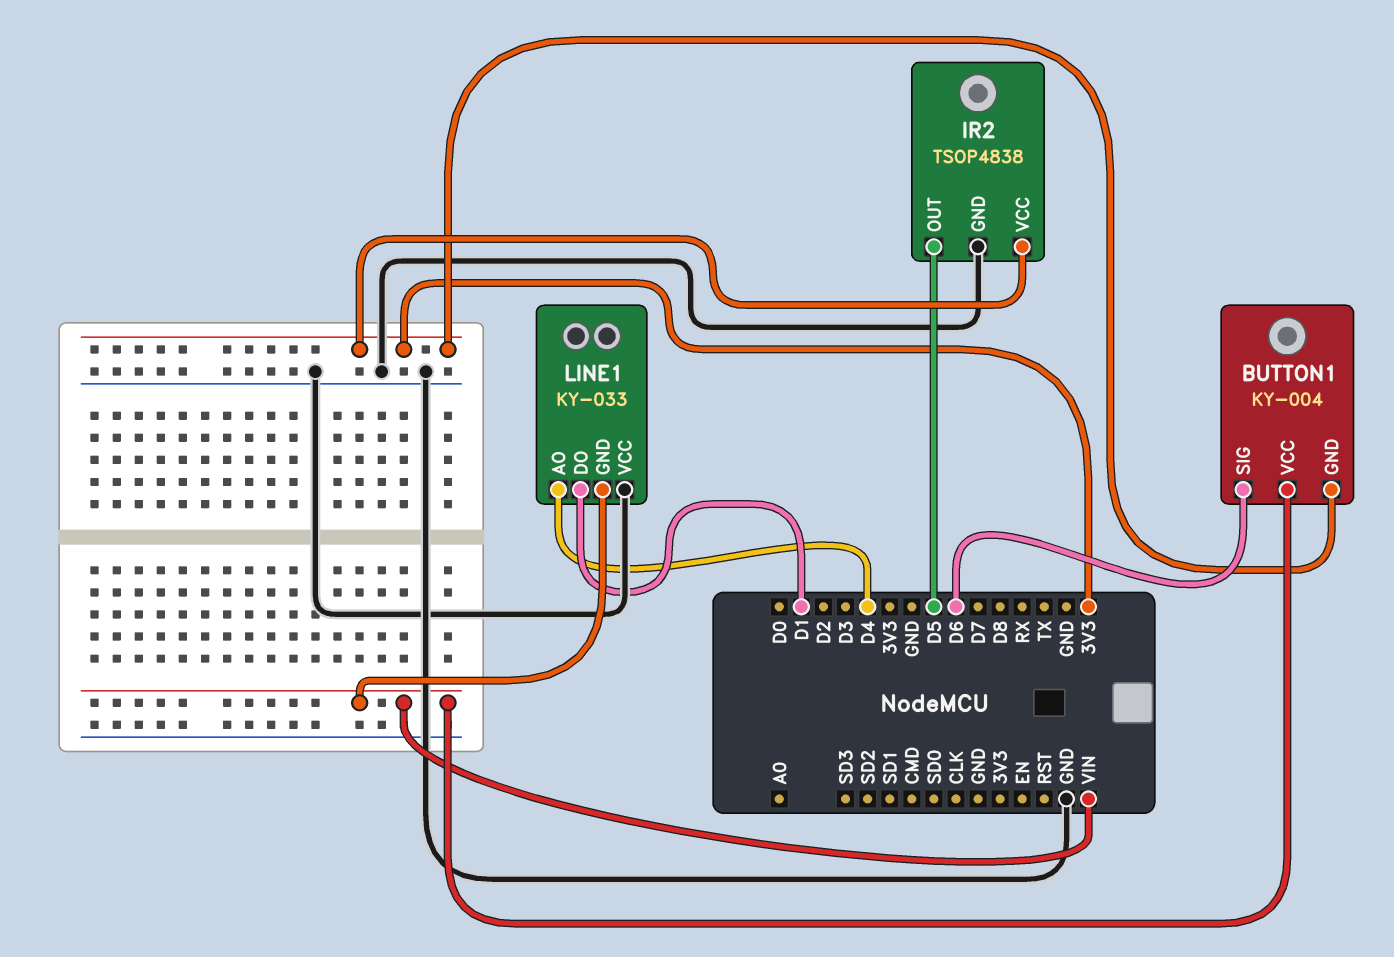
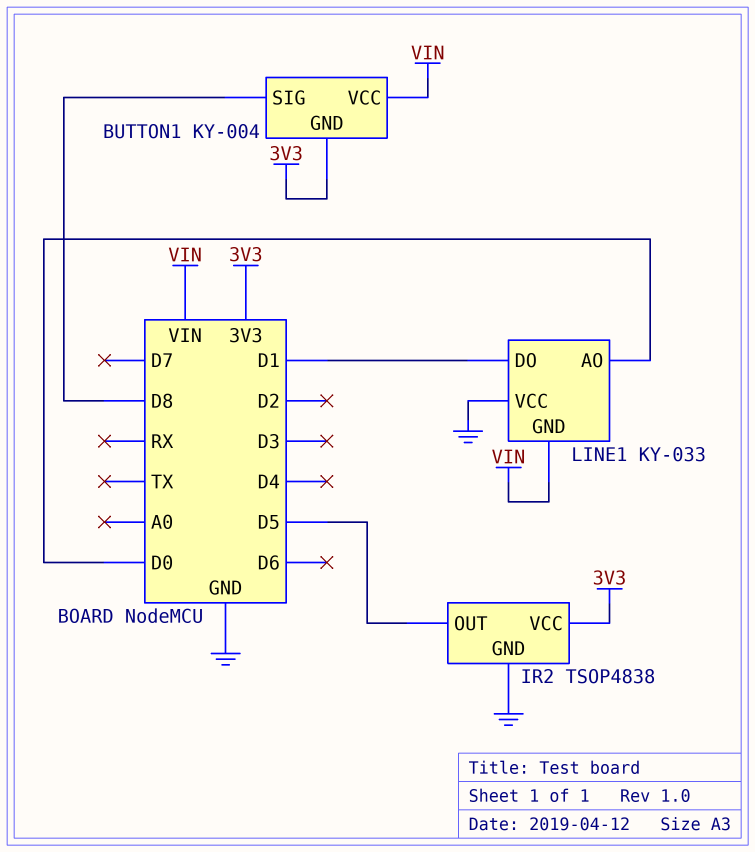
BUTTON1 pin SIG: D6 -> D8
LINE1 pin AO: D4 -> D0

